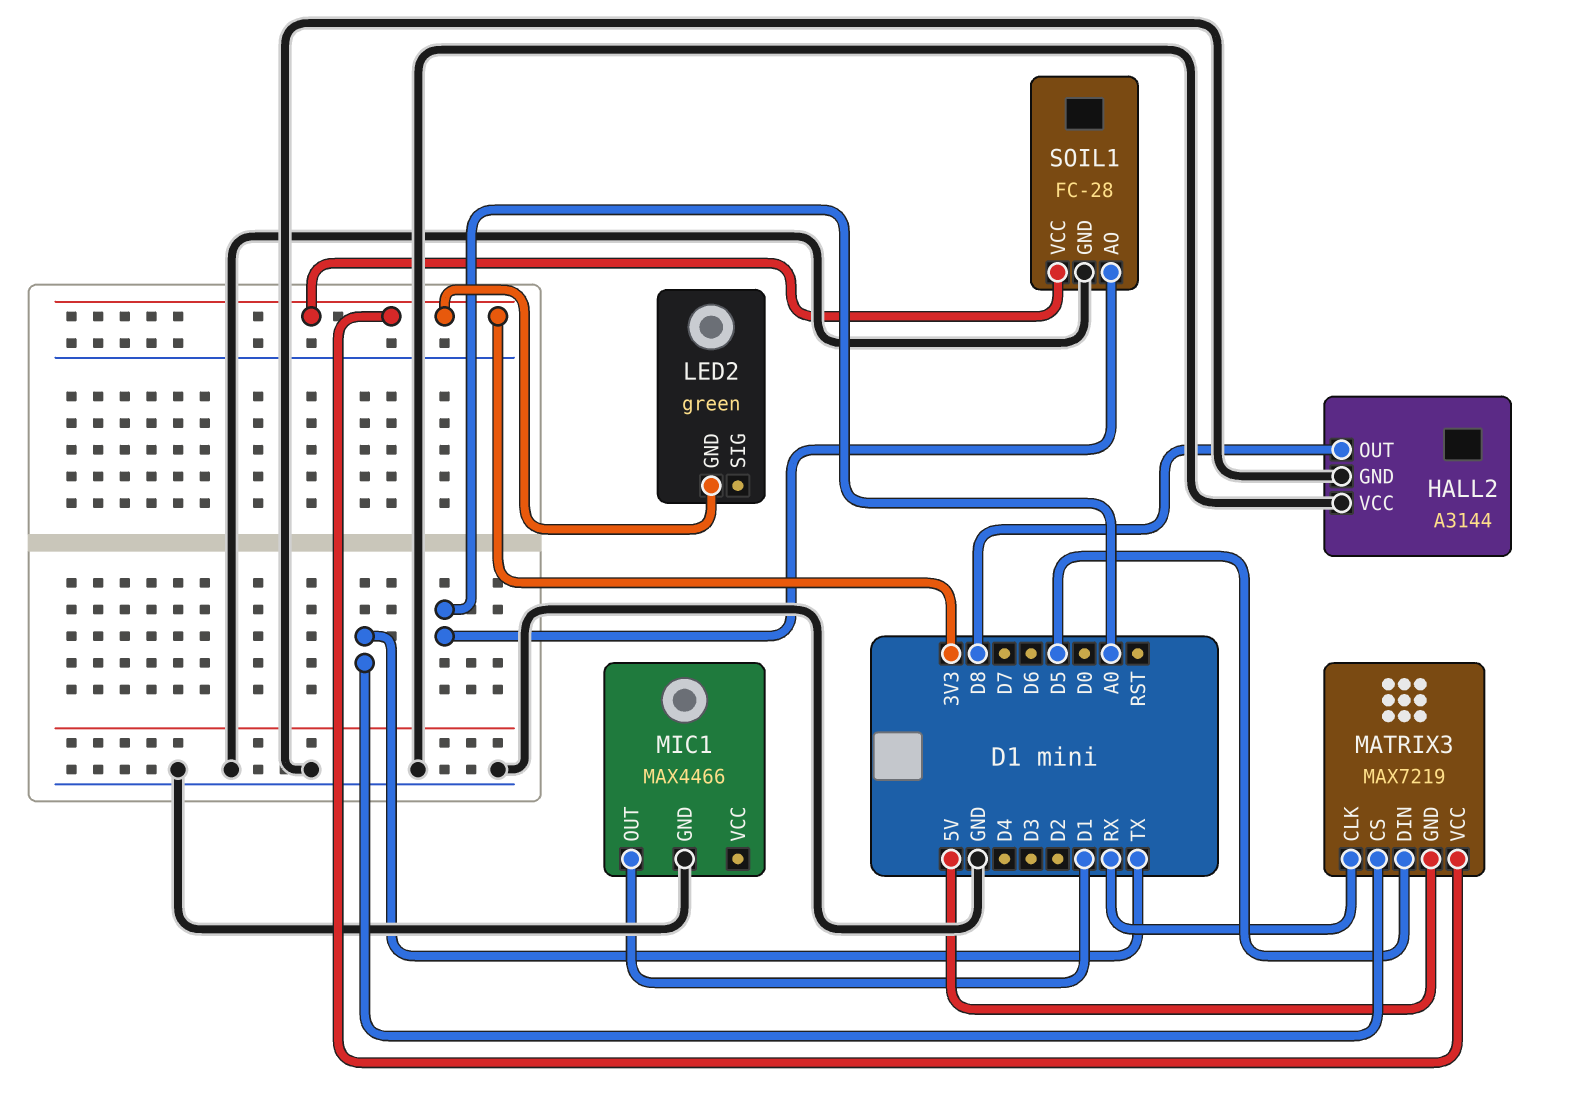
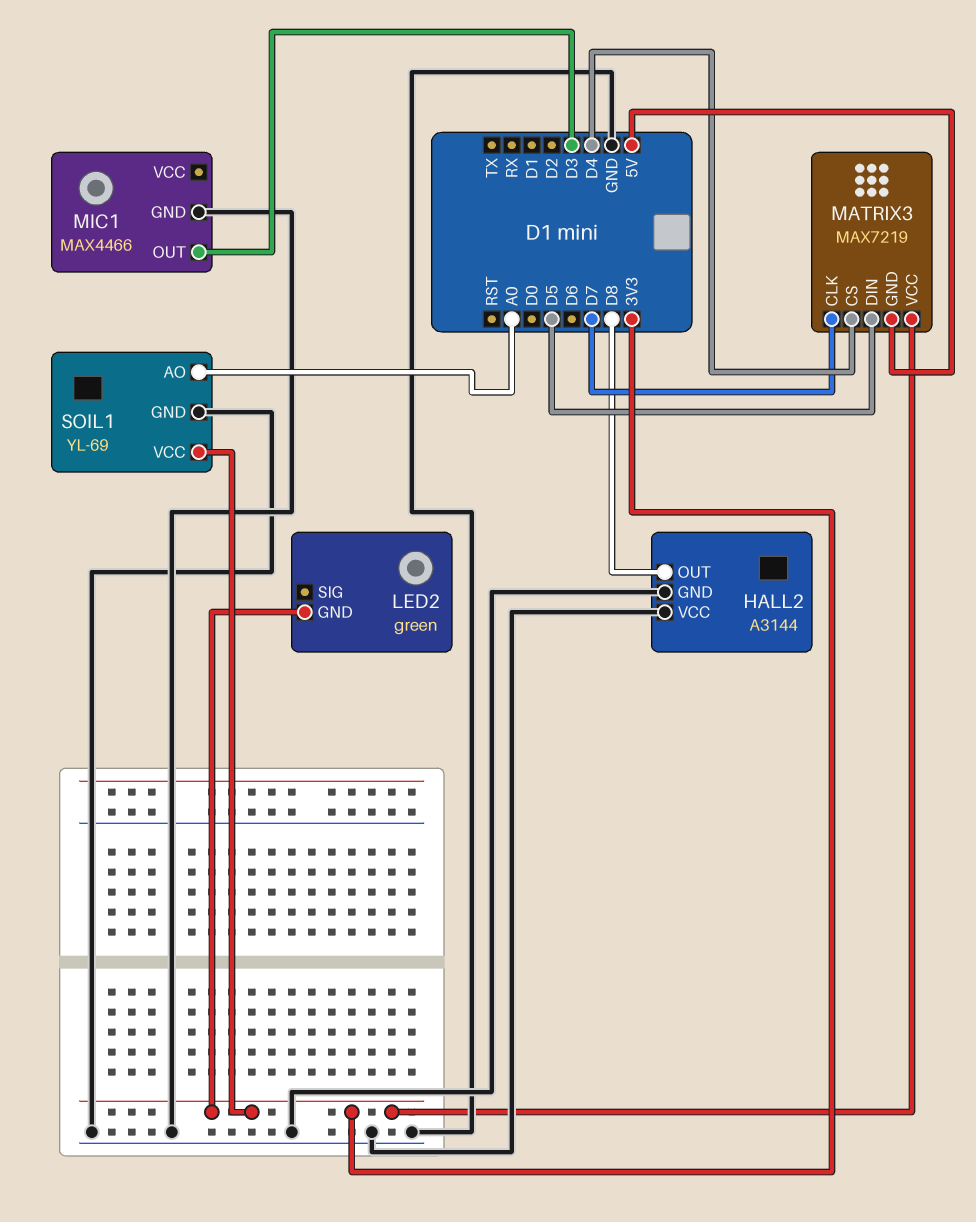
MATRIX3 pin CLK: RX -> D7
MATRIX3 pin CS: TX -> D4
MIC1 pin OUT: D1 -> D3
SOIL1: FC-28 -> YL-69

